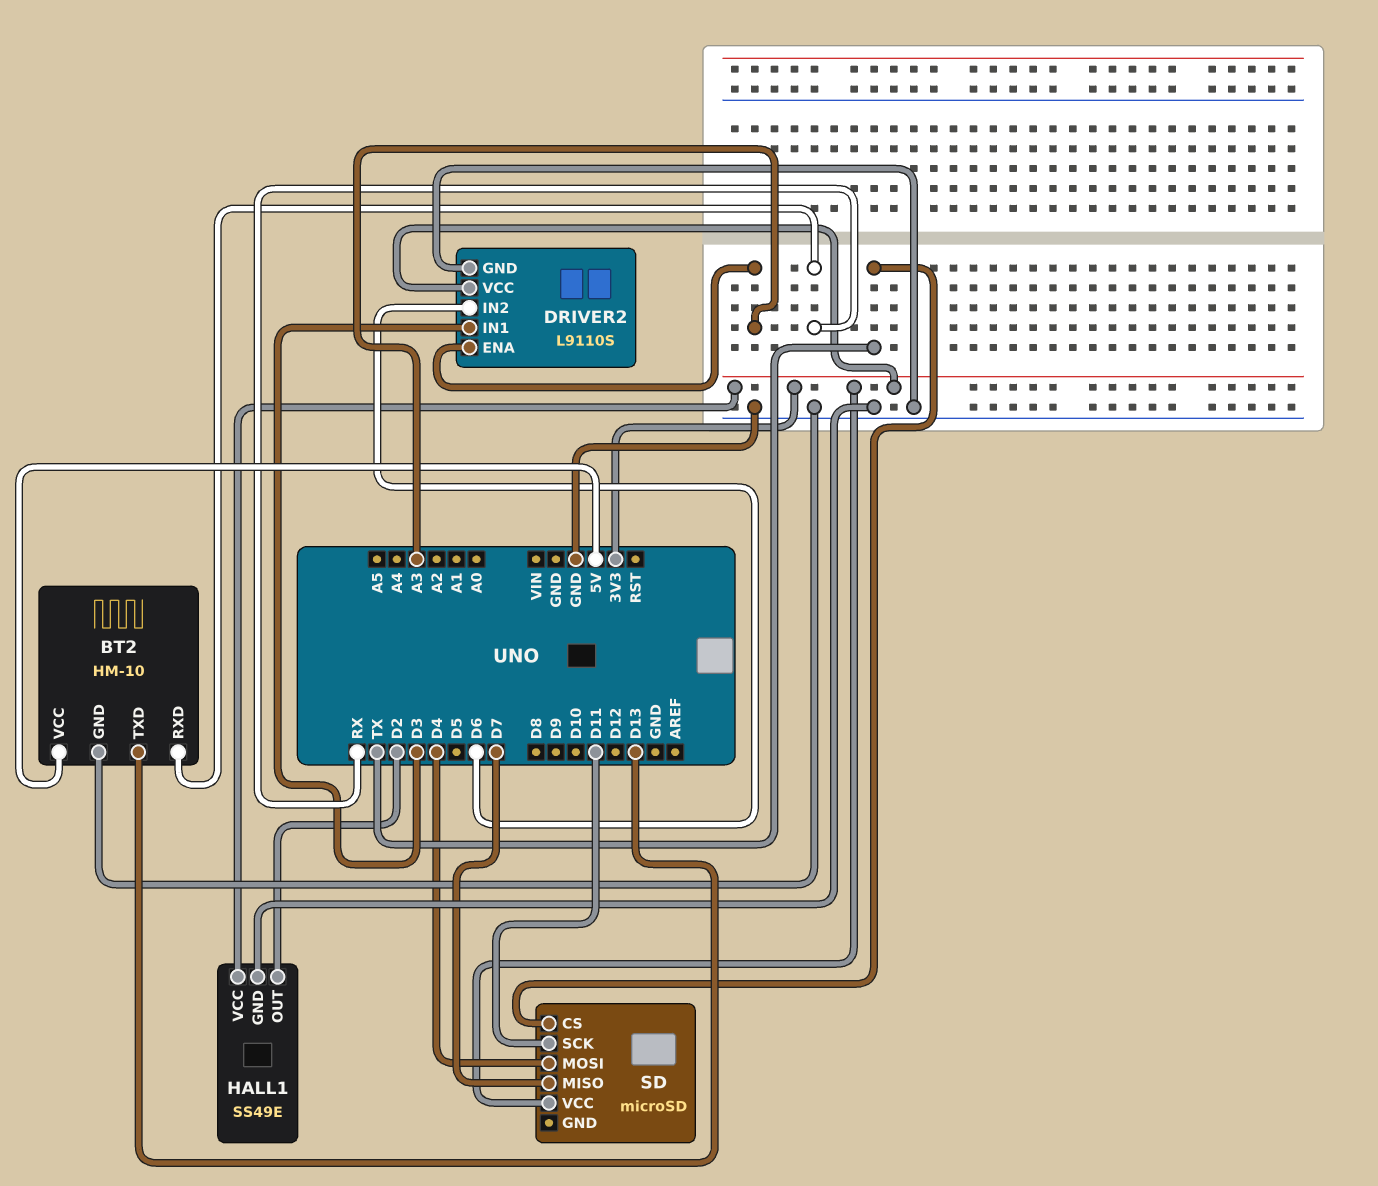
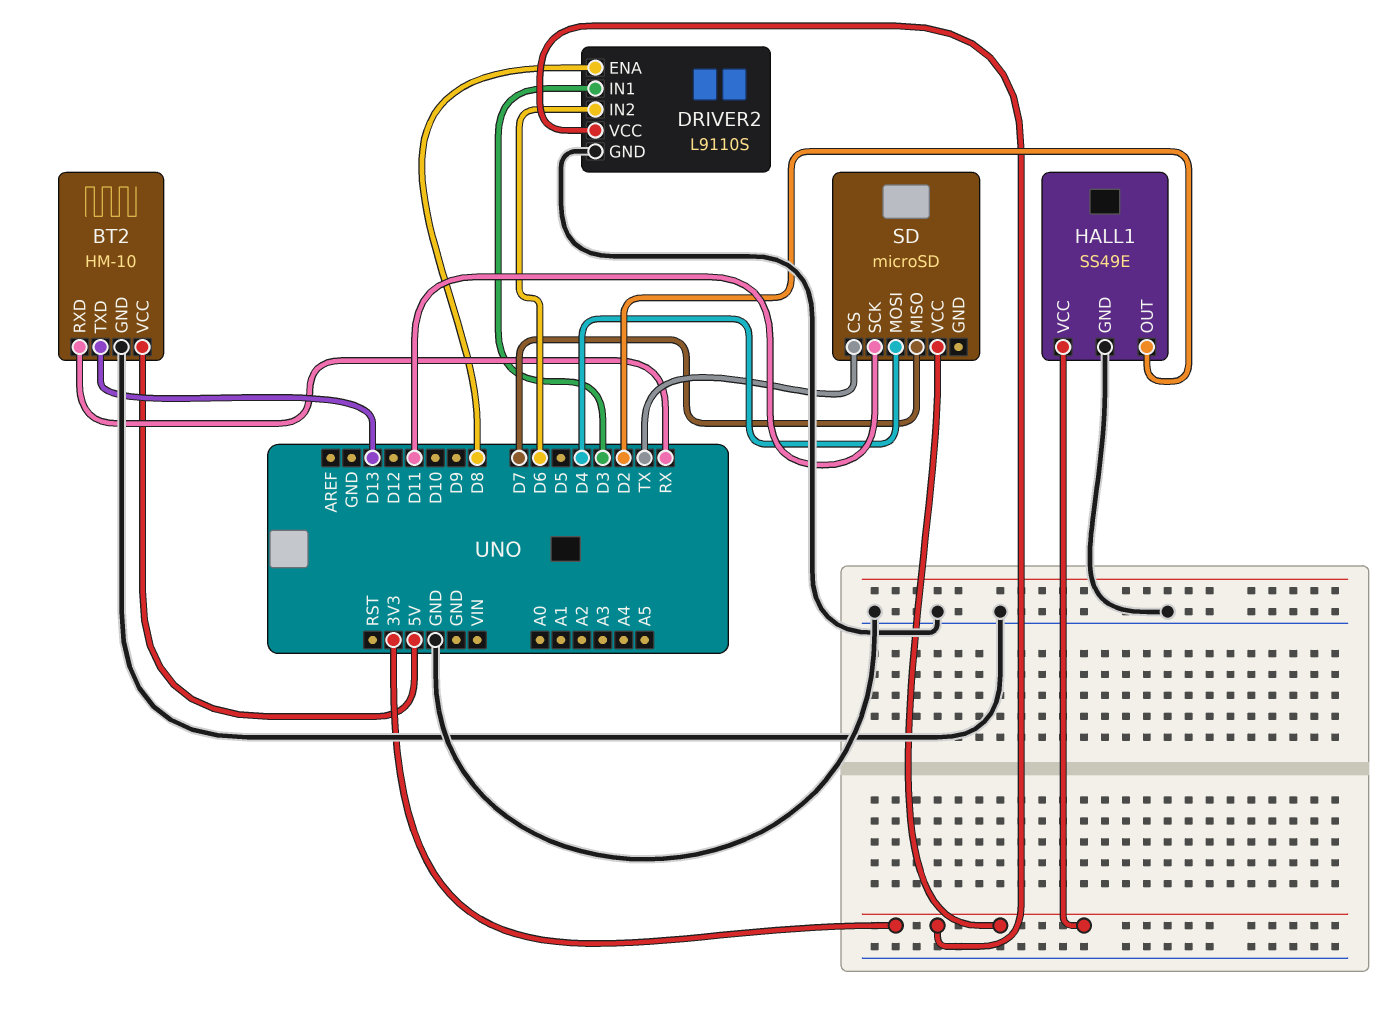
DRIVER2 pin ENA: A3 -> D8

